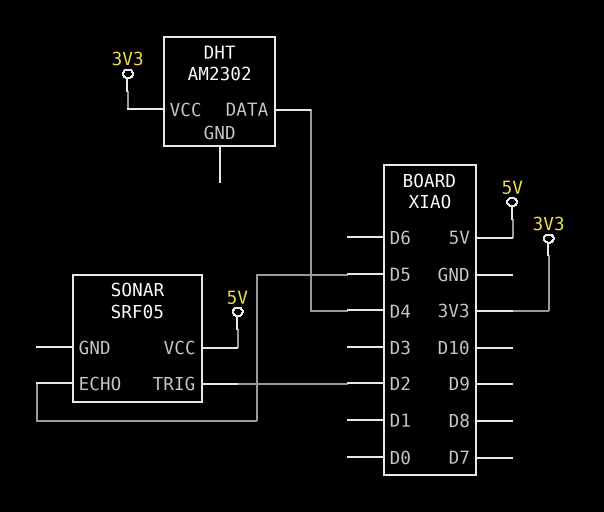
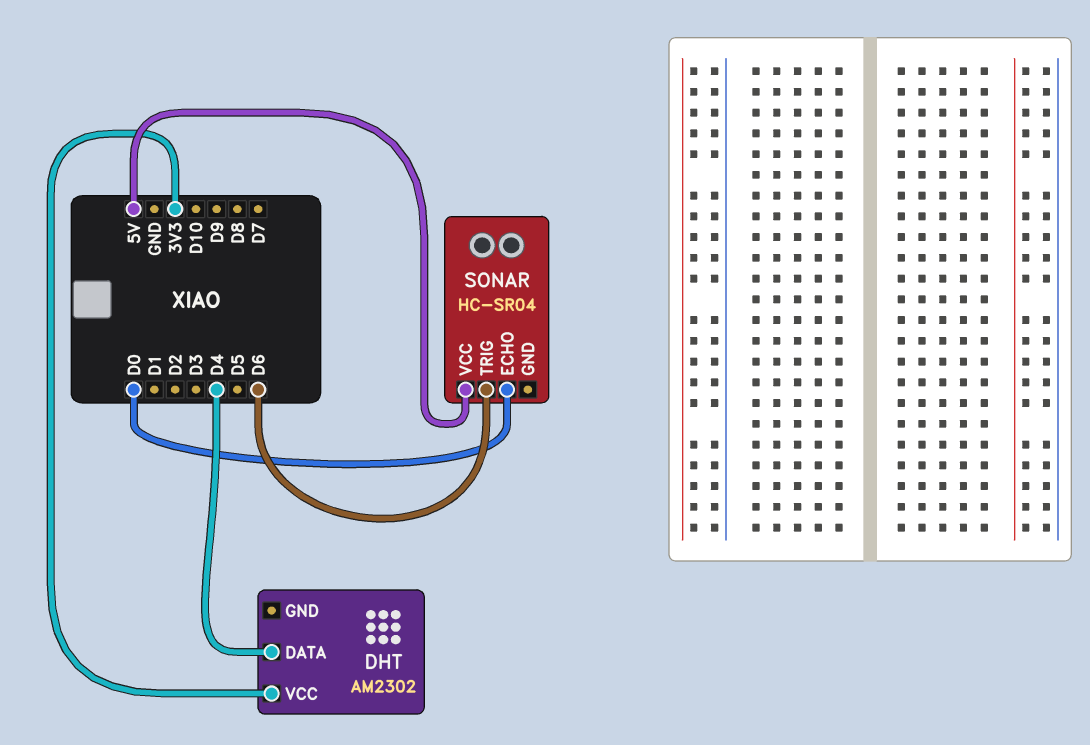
SONAR: SRF05 -> HC-SR04
SONAR pin ECHO: D5 -> D0
SONAR pin TRIG: D2 -> D6

